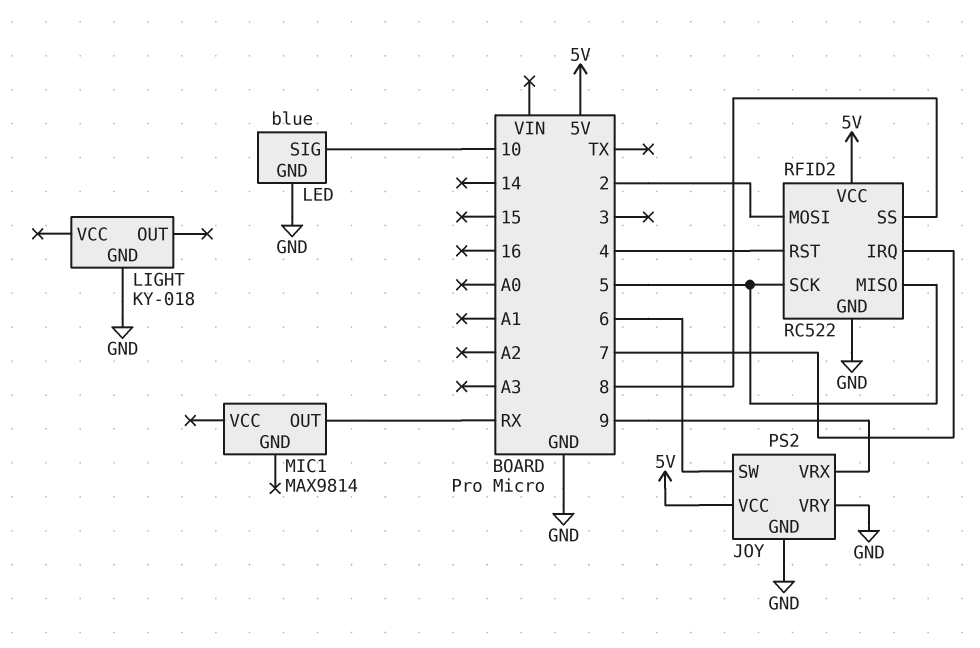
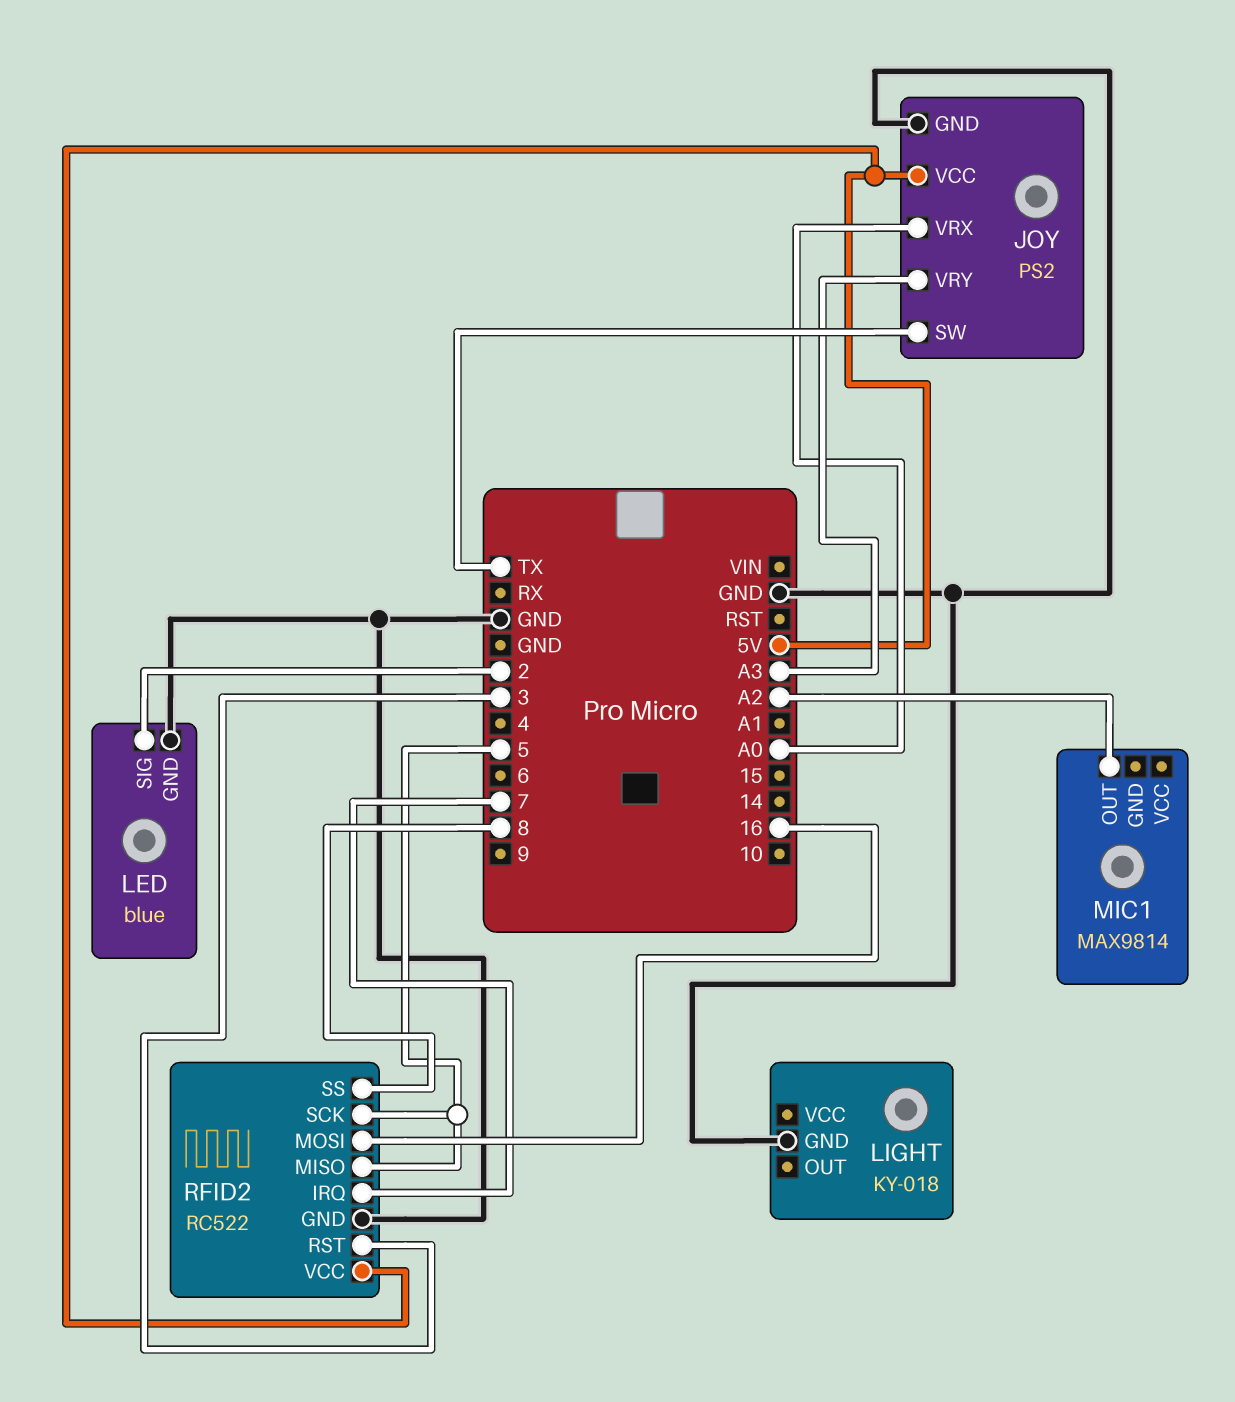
JOY pin SW: 6 -> TX
JOY pin VRX: 9 -> A0
JOY pin VRY: GND -> A3
LED pin SIG: 10 -> 2
MIC1 pin OUT: RX -> A2
RFID2 pin MOSI: 2 -> 16
RFID2 pin RST: 4 -> 3

